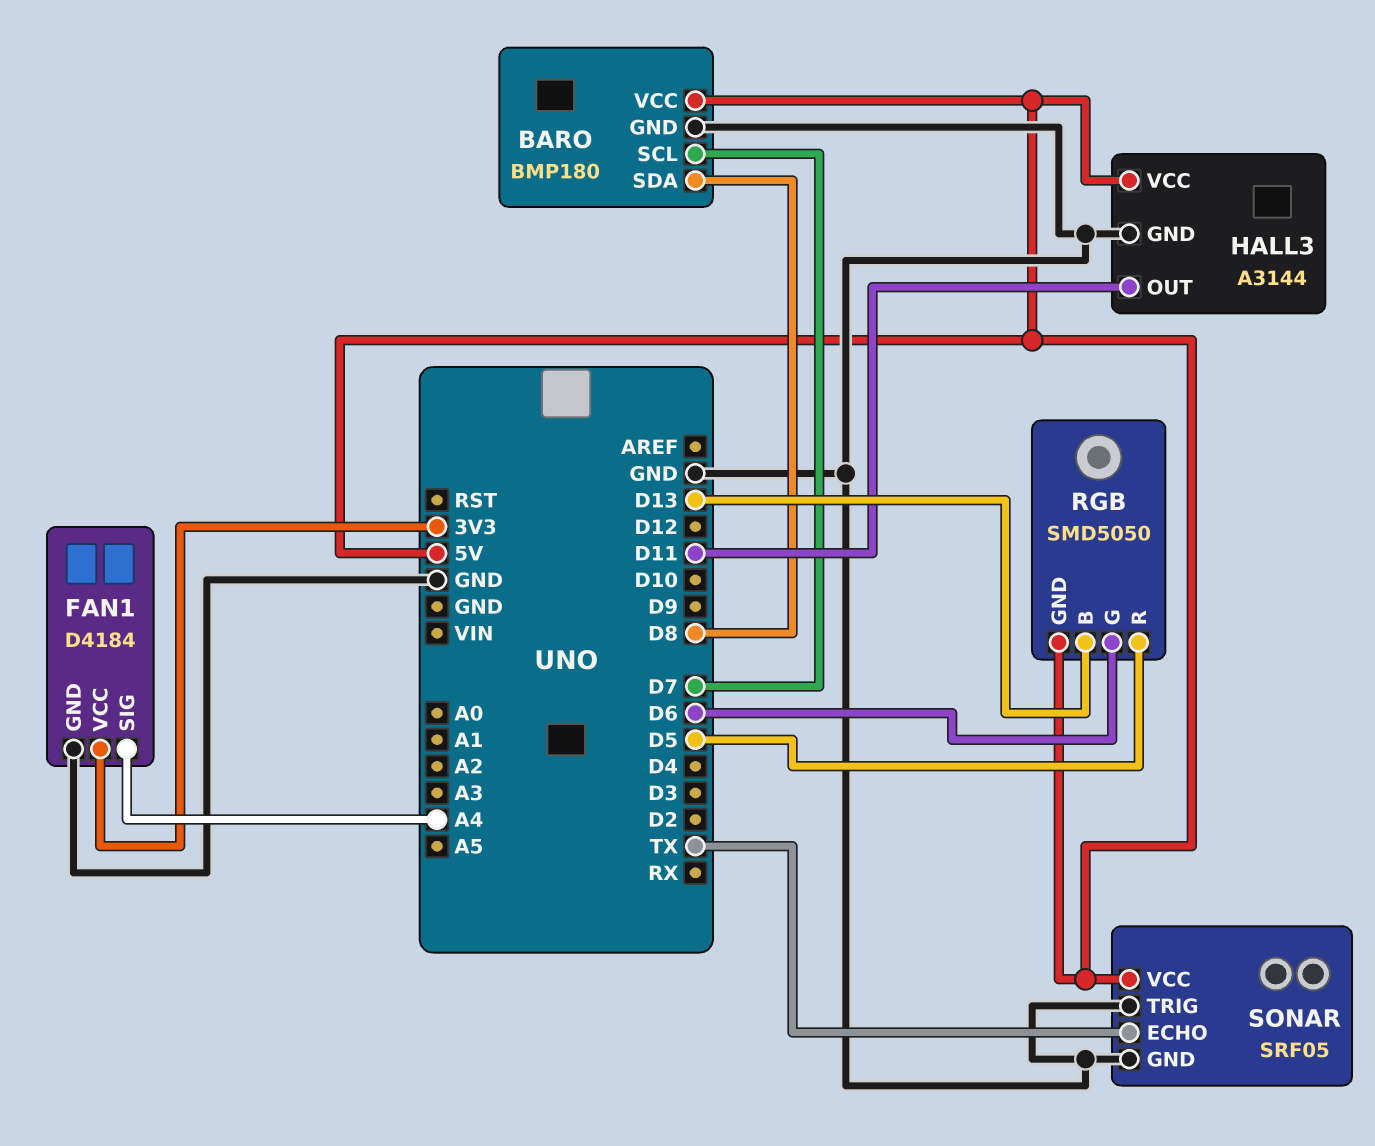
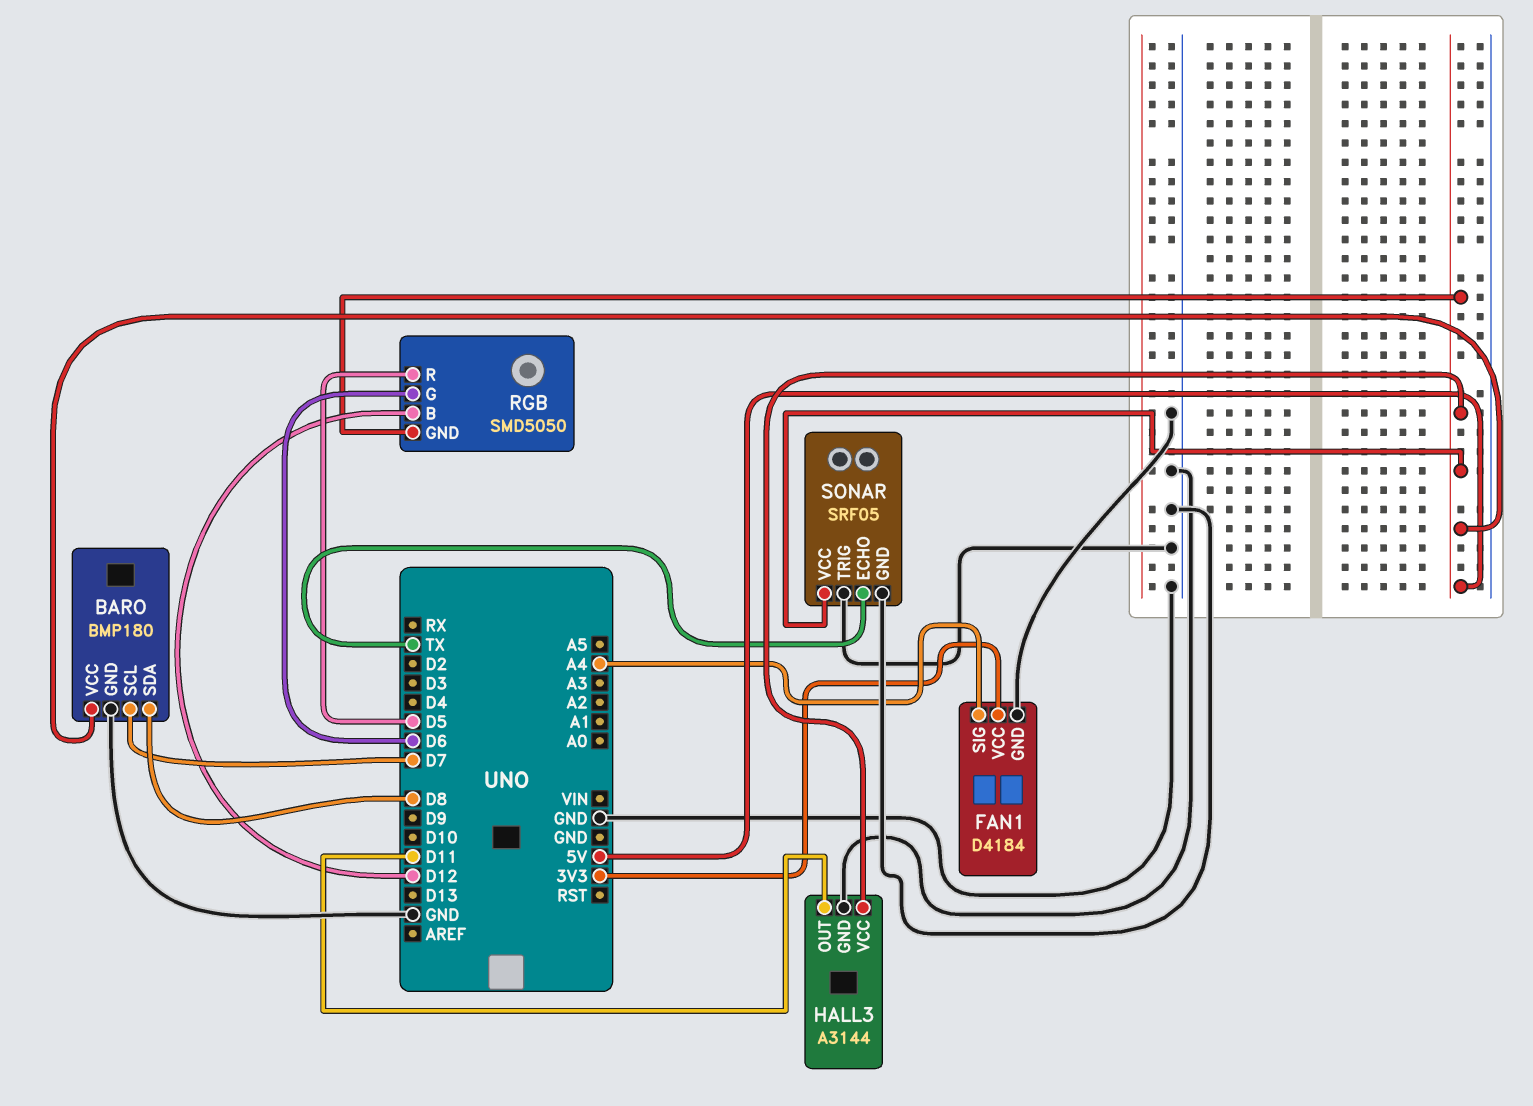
RGB pin B: D13 -> D12

